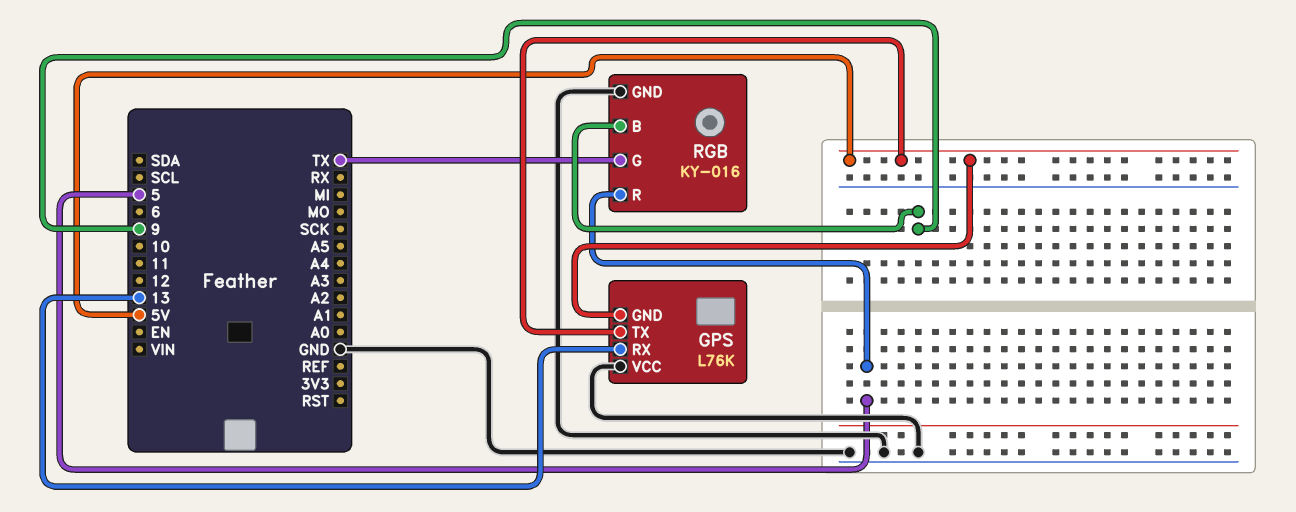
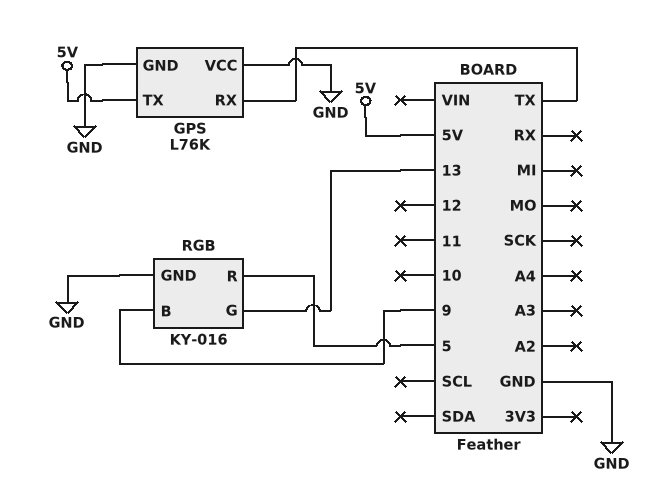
GPS pin GND: 5V -> GND
GPS pin RX: 13 -> TX
RGB pin G: TX -> 13

